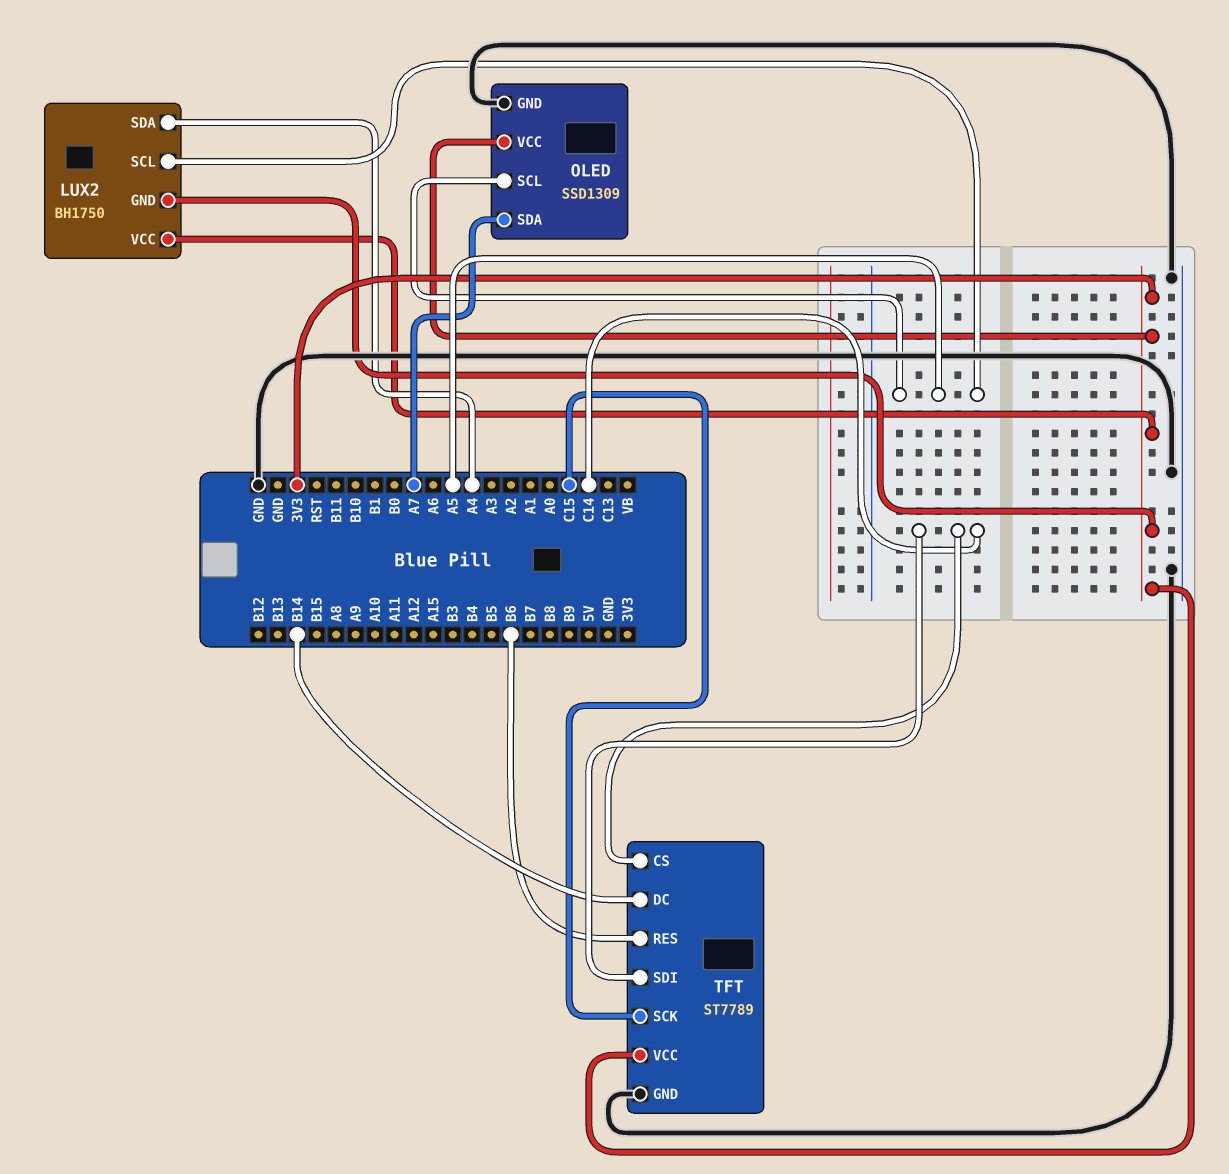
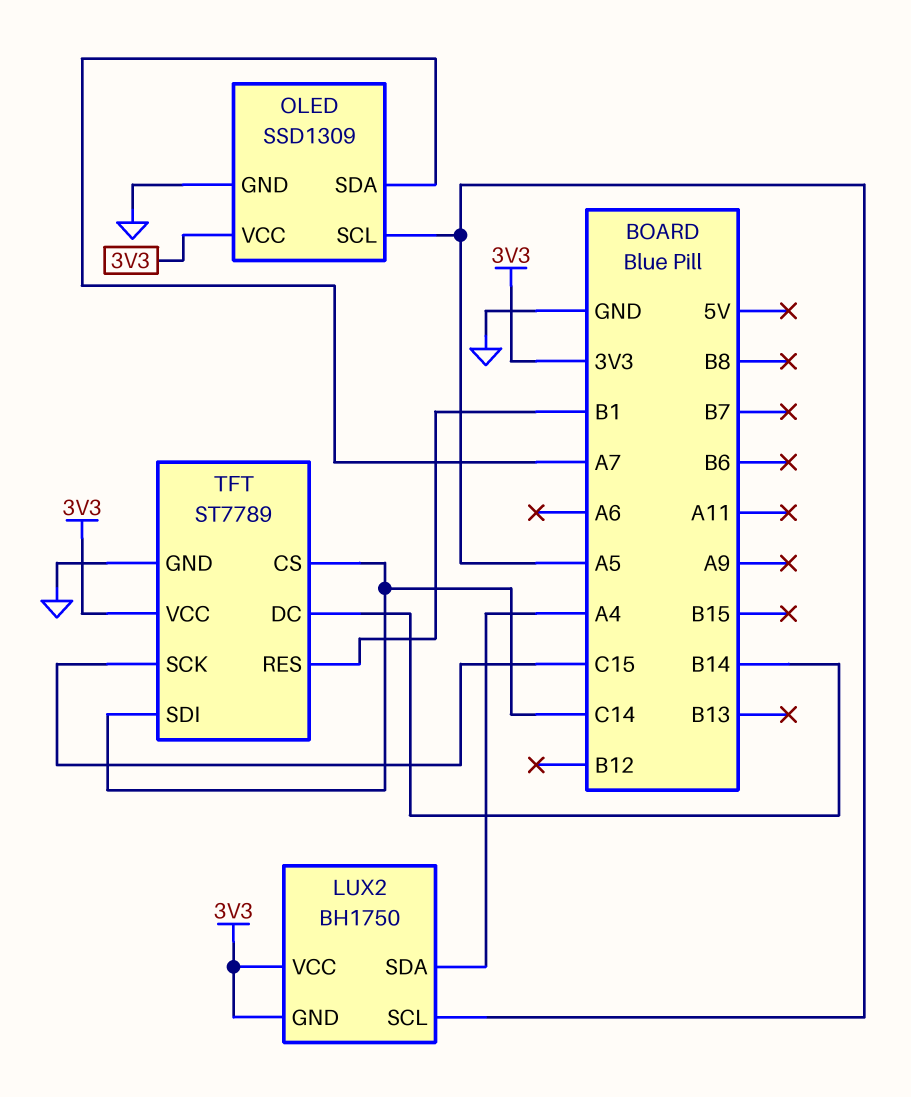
TFT pin RES: B6 -> B1

